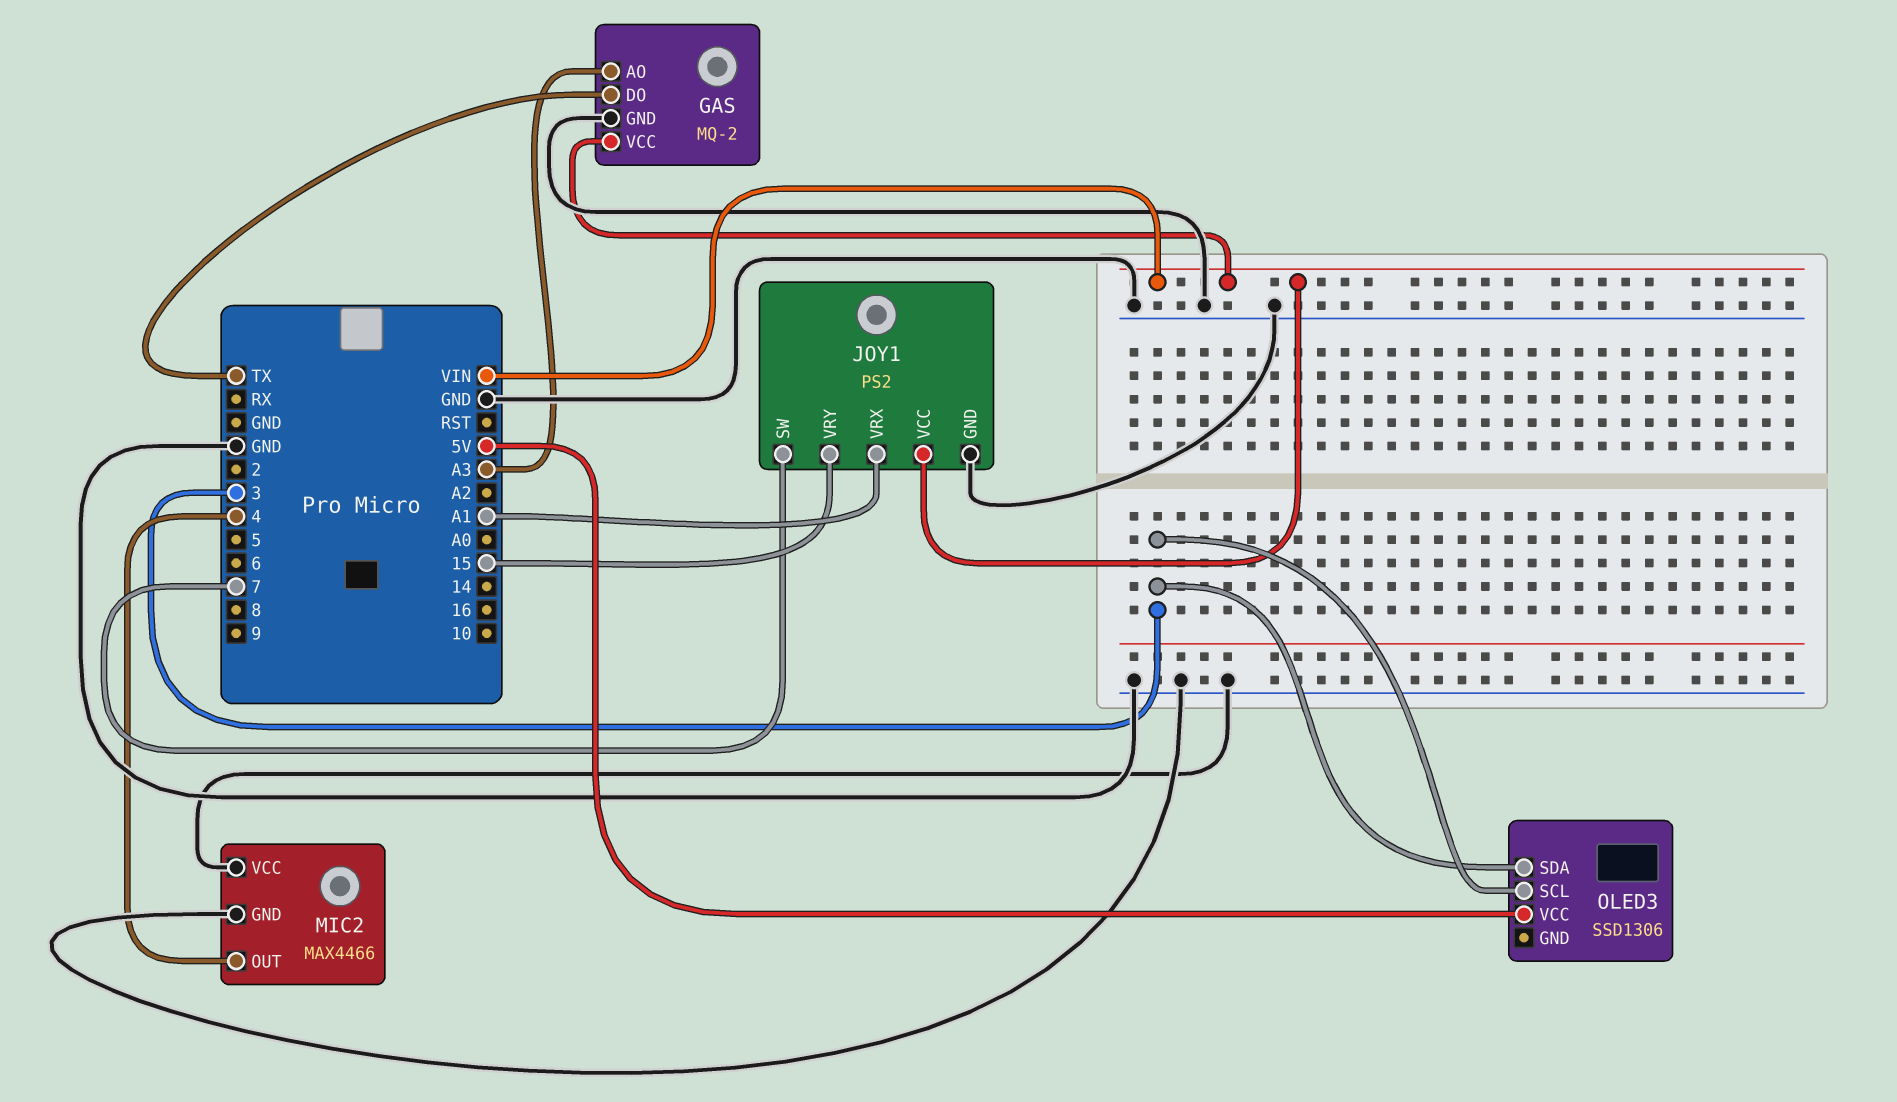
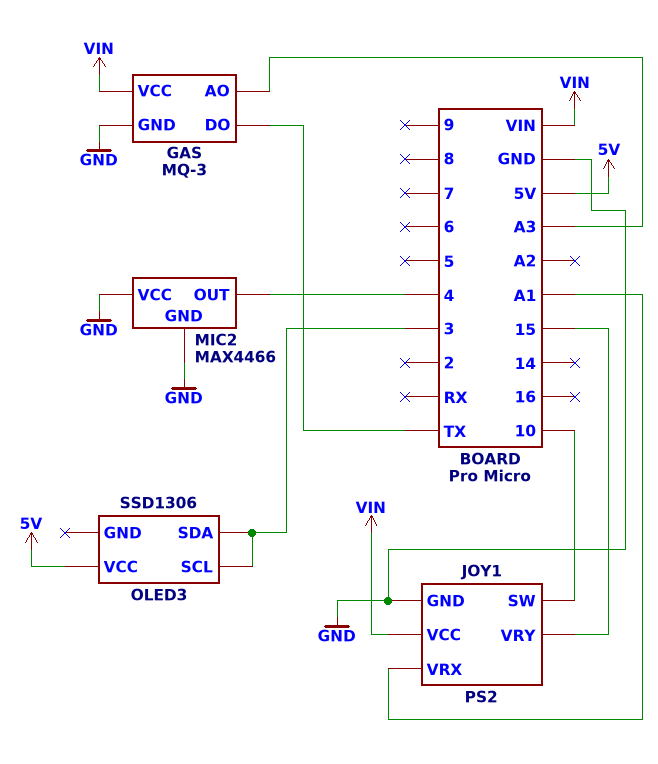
GAS: MQ-2 -> MQ-3
JOY1 pin SW: 7 -> 10

